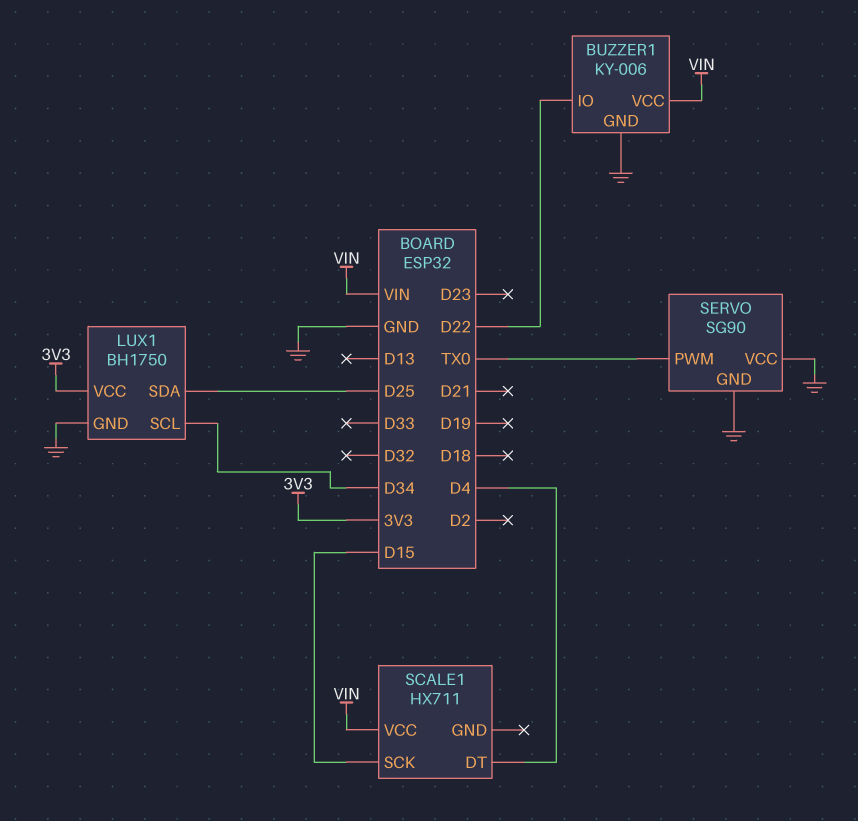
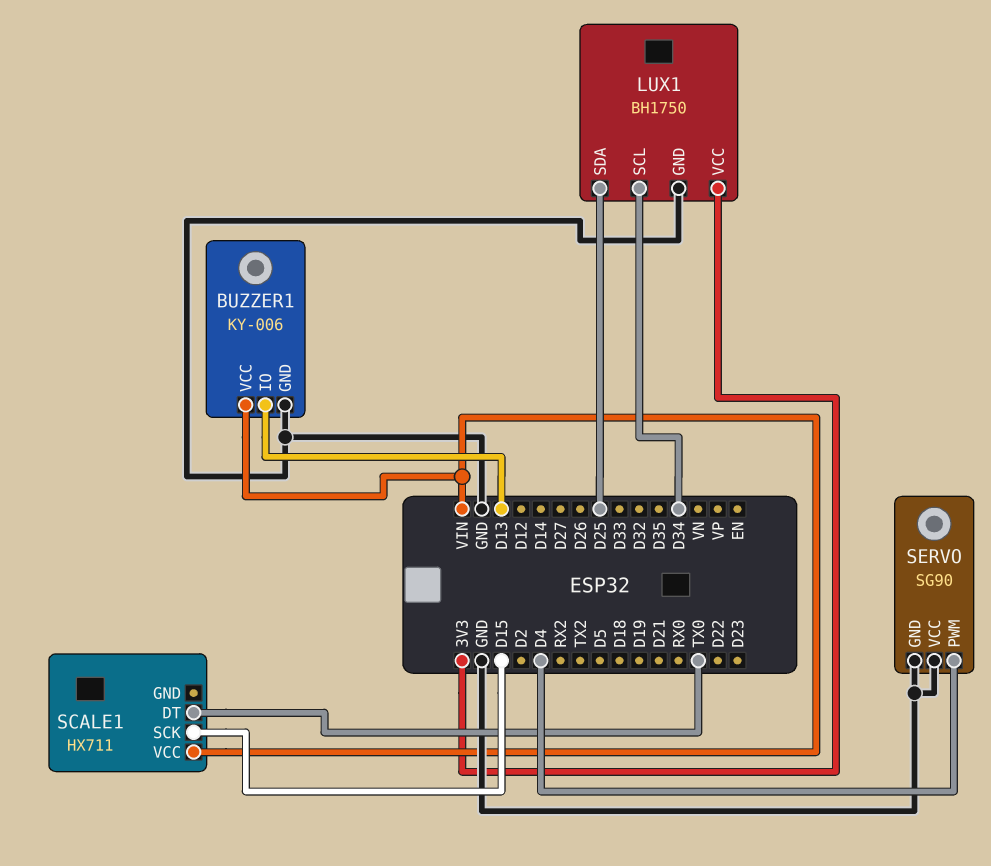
BUZZER1 pin IO: D22 -> D13
SCALE1 pin DT: D4 -> TX0
SERVO pin PWM: TX0 -> D4

